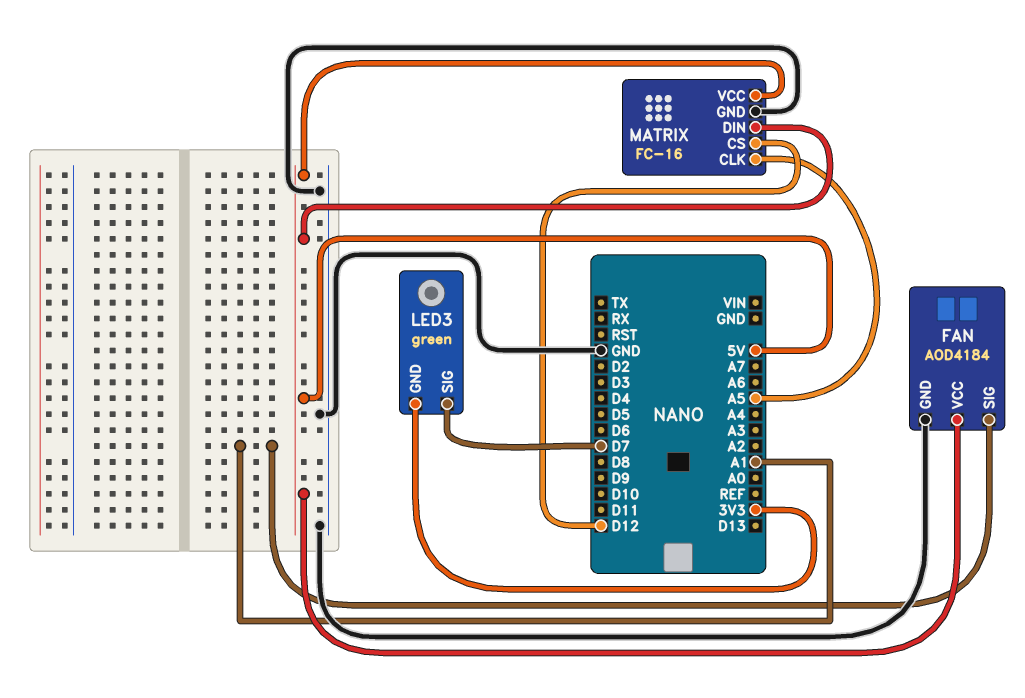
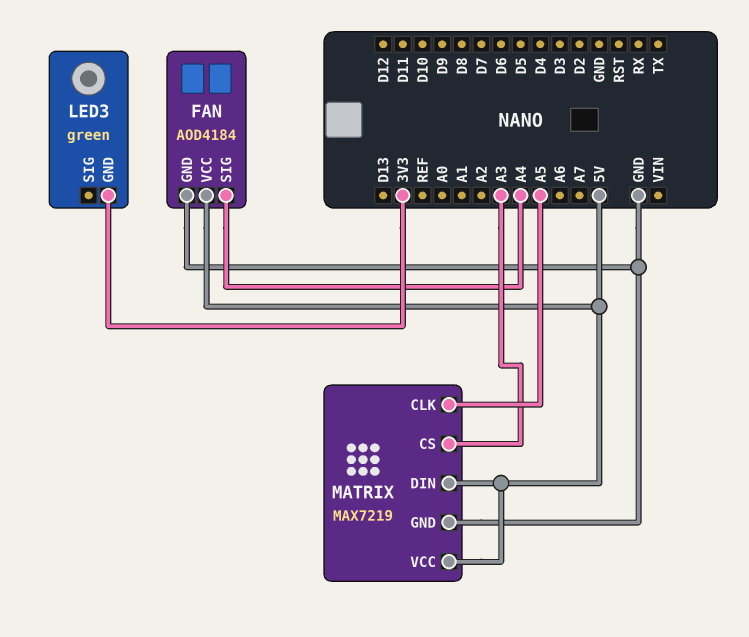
FAN pin SIG: A1 -> A4
LED3 pin SIG: D7 -> none
MATRIX: FC-16 -> MAX7219
MATRIX pin CS: D12 -> A3

